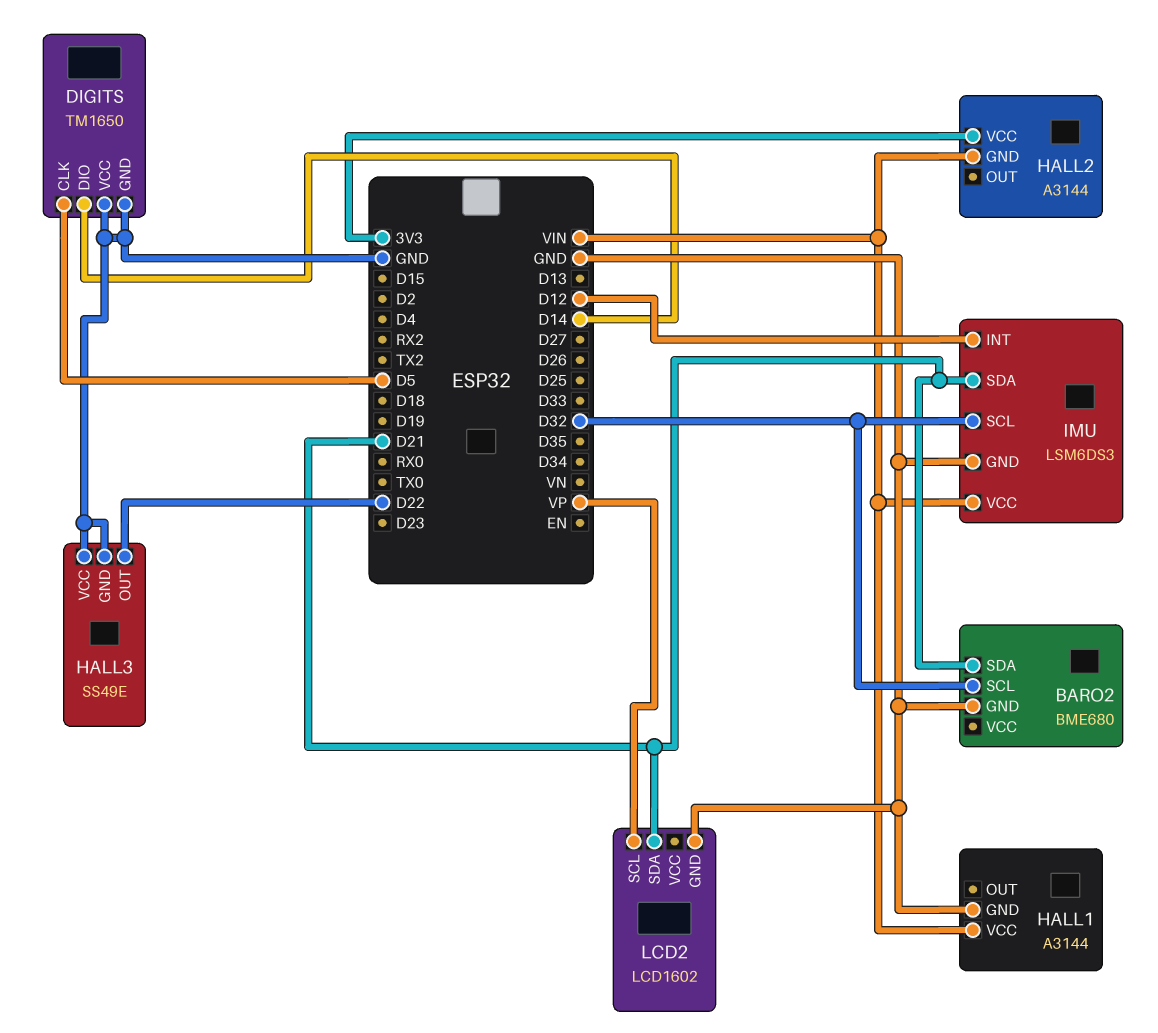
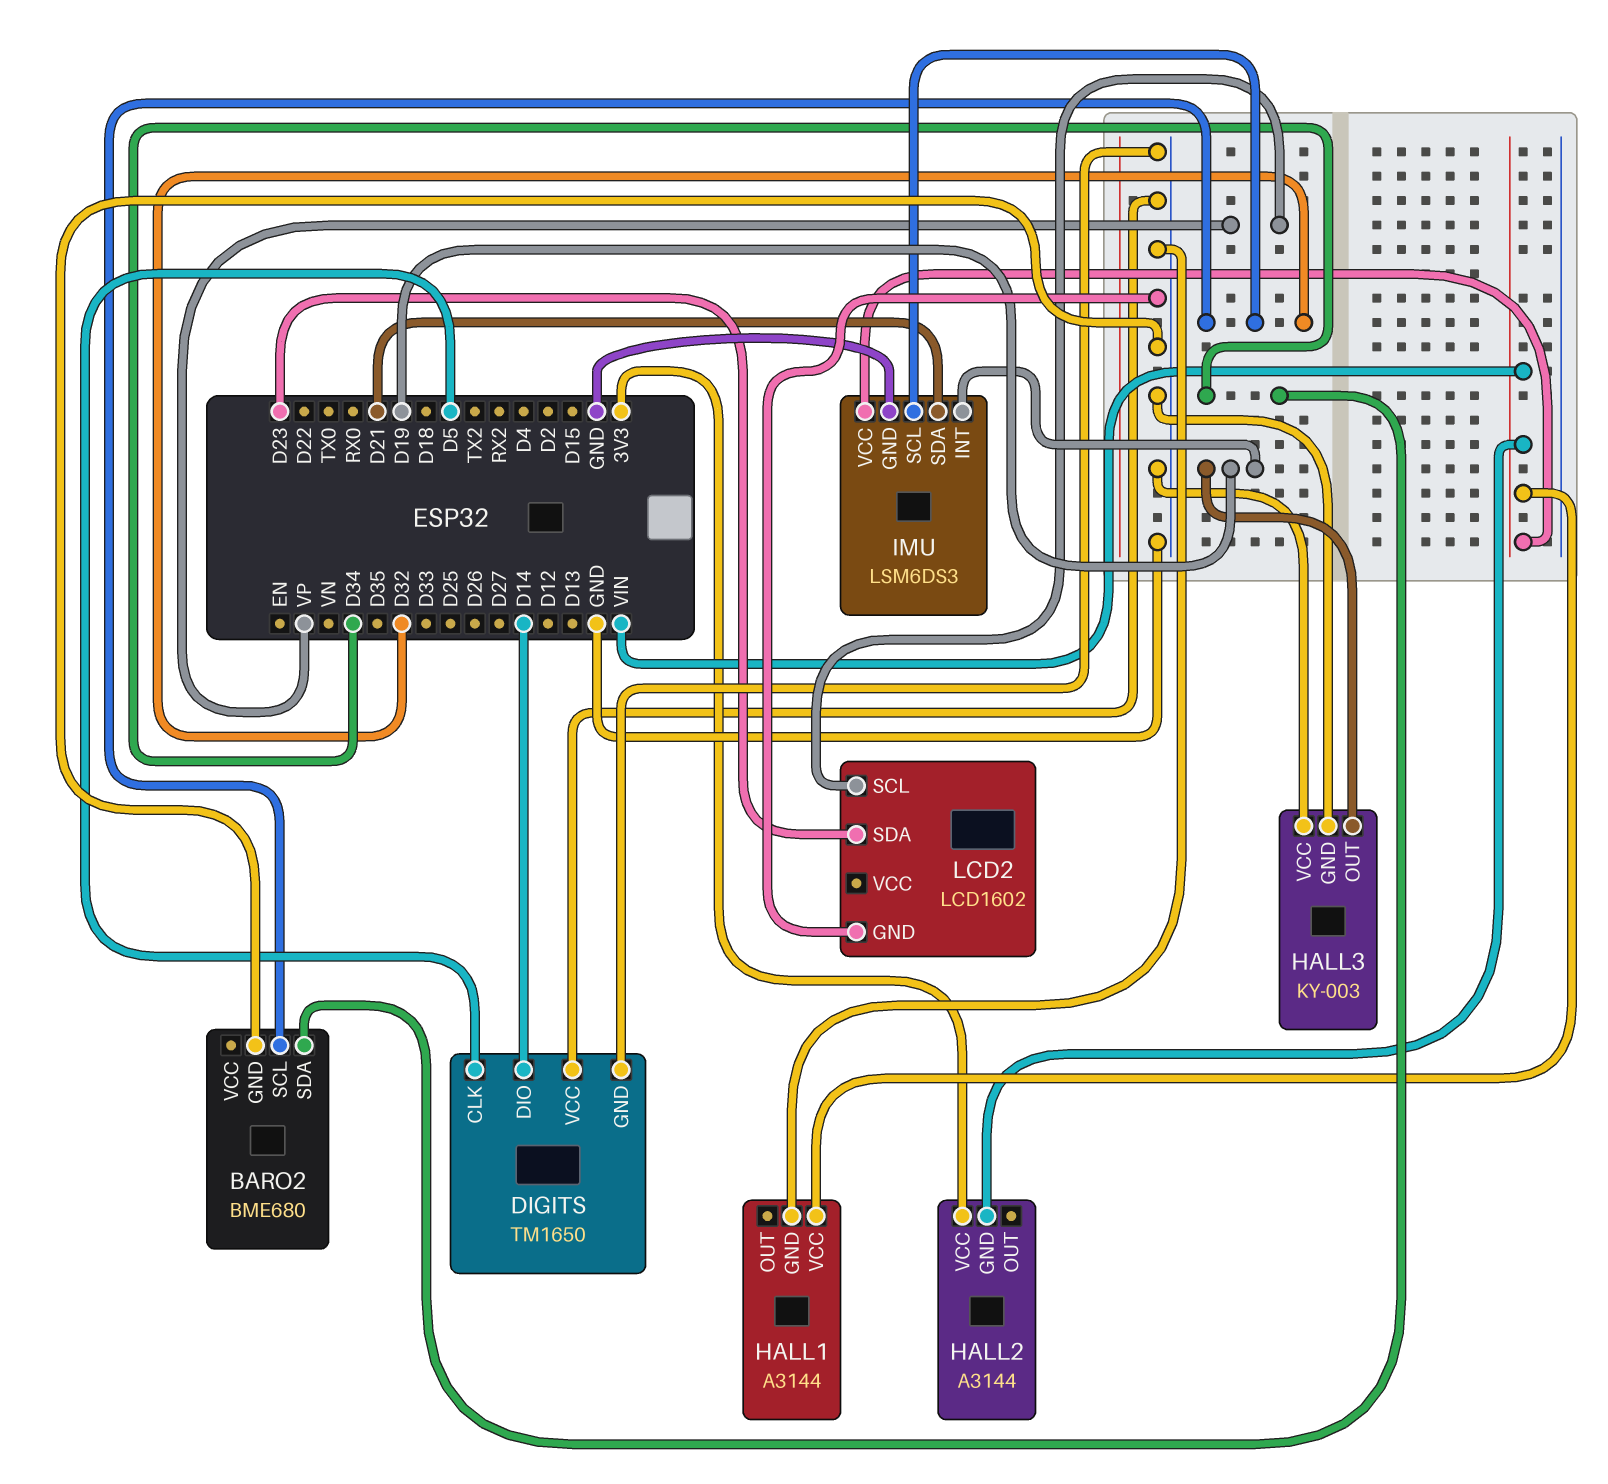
BARO2 pin SDA: D21 -> D34
HALL3: SS49E -> KY-003
HALL3 pin OUT: D22 -> D19
IMU pin INT: D12 -> D19
LCD2 pin SDA: D21 -> D23

